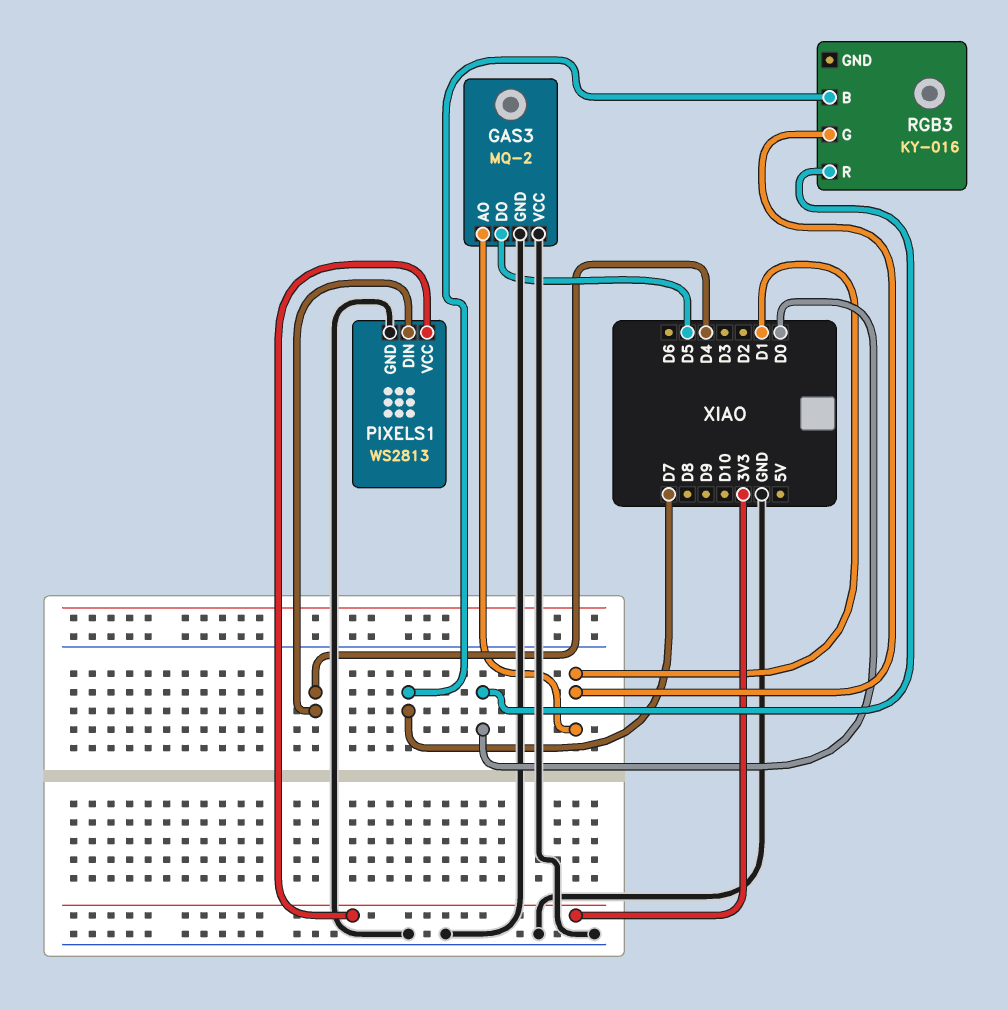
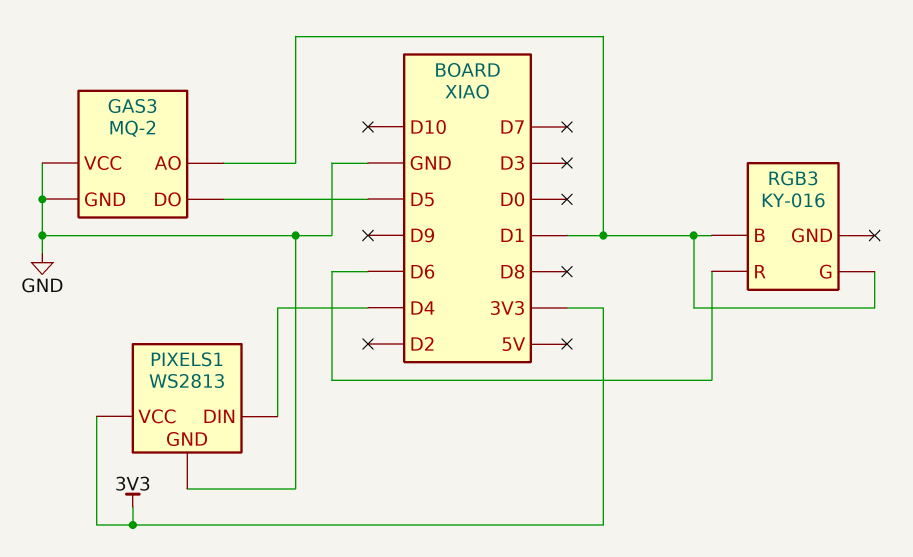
RGB3 pin B: D7 -> D1
RGB3 pin R: D0 -> D6

